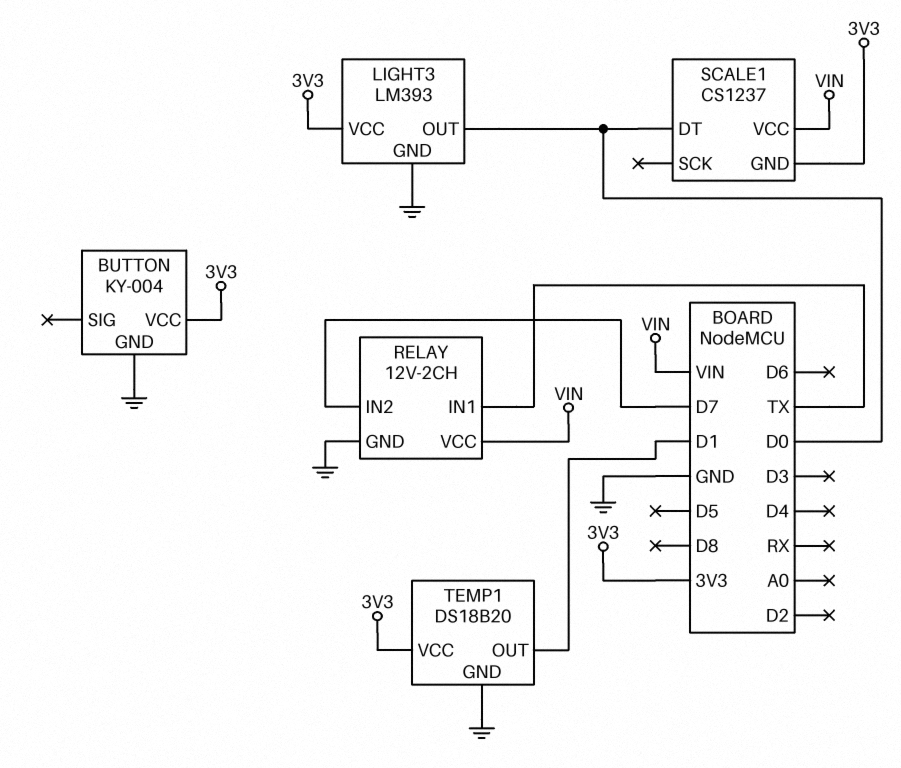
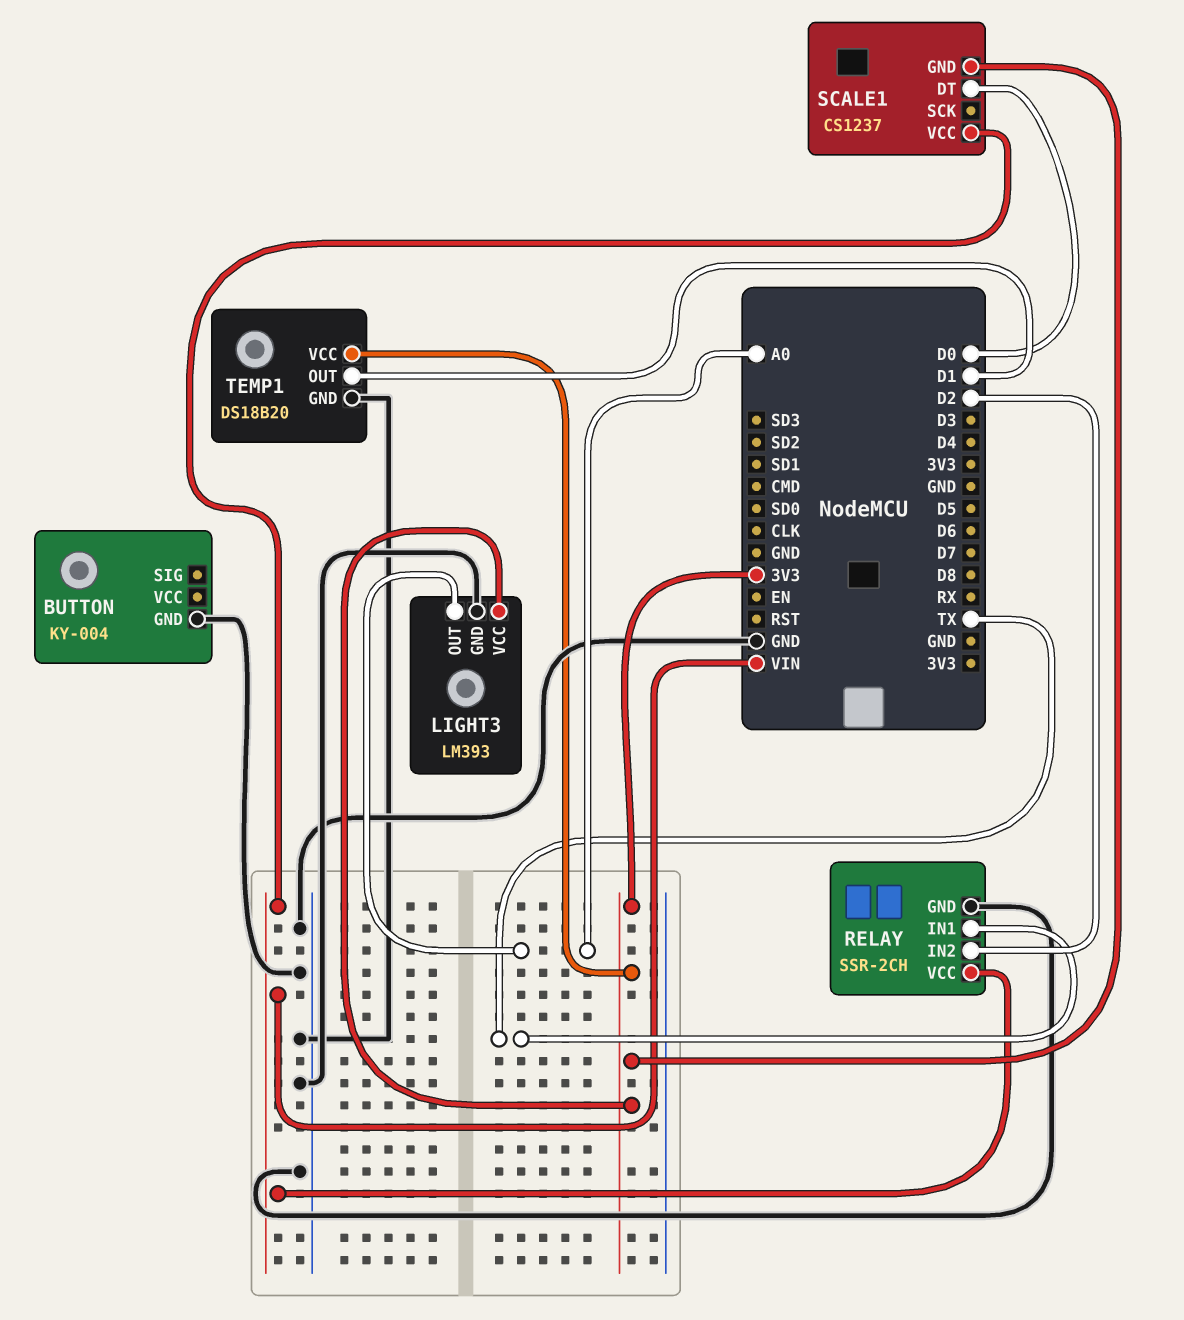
BUTTON pin VCC: 3V3 -> none
LIGHT3 pin OUT: D0 -> A0
RELAY: 12V-2CH -> SSR-2CH
RELAY pin IN2: D7 -> D2

